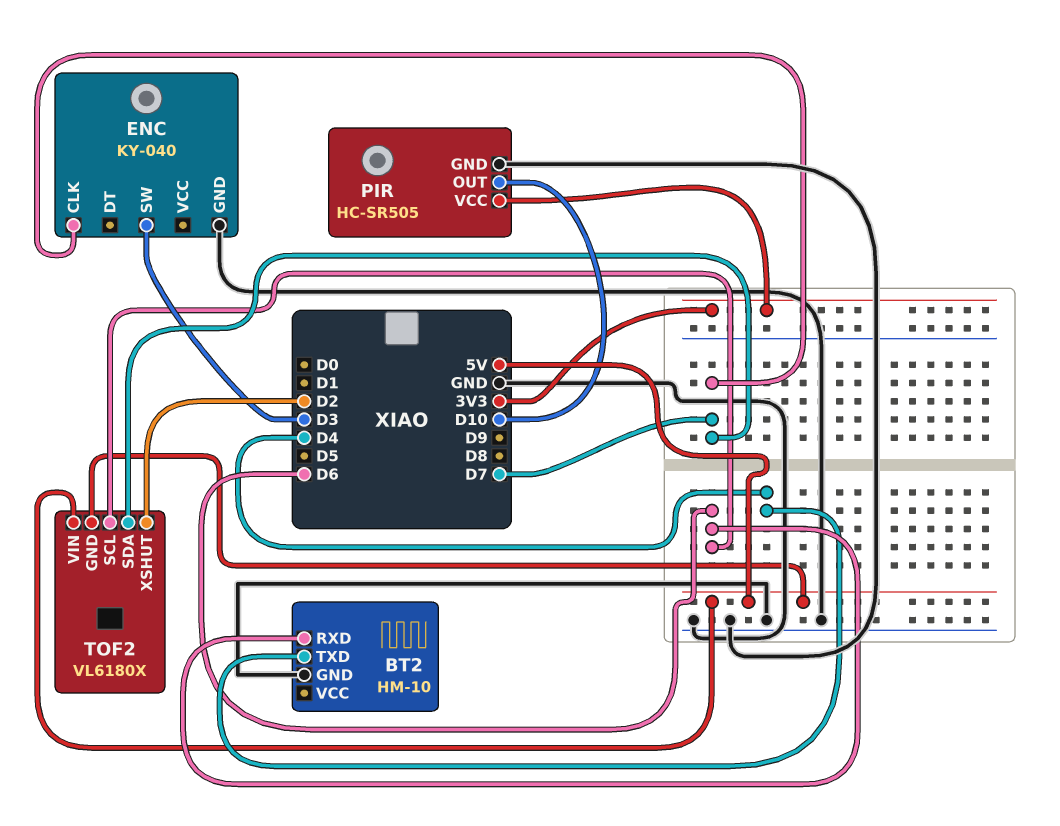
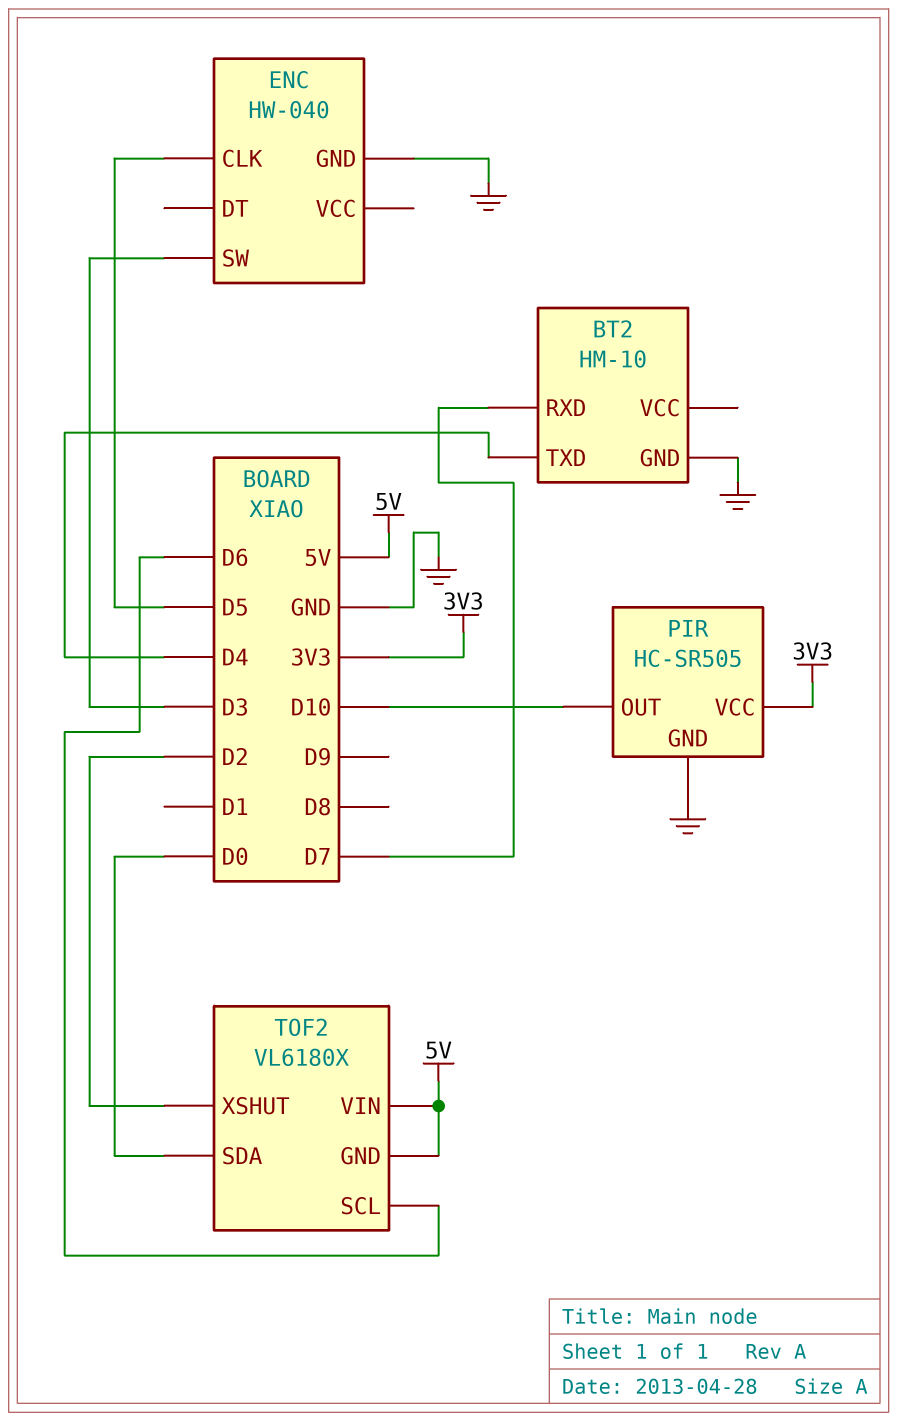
BT2 pin RXD: D6 -> D7
ENC: KY-040 -> HW-040
ENC pin CLK: D7 -> D5
TOF2 pin SDA: D7 -> D0

